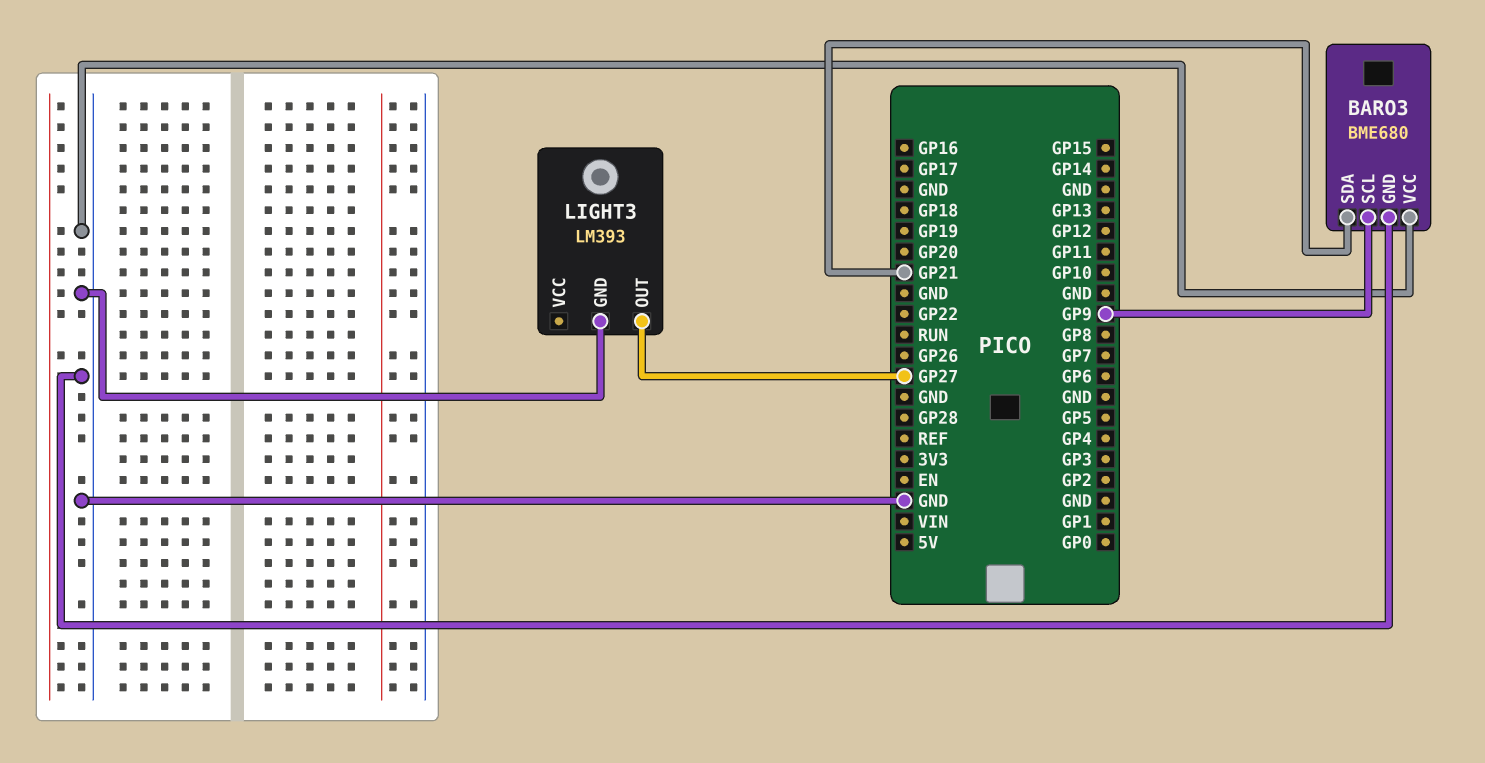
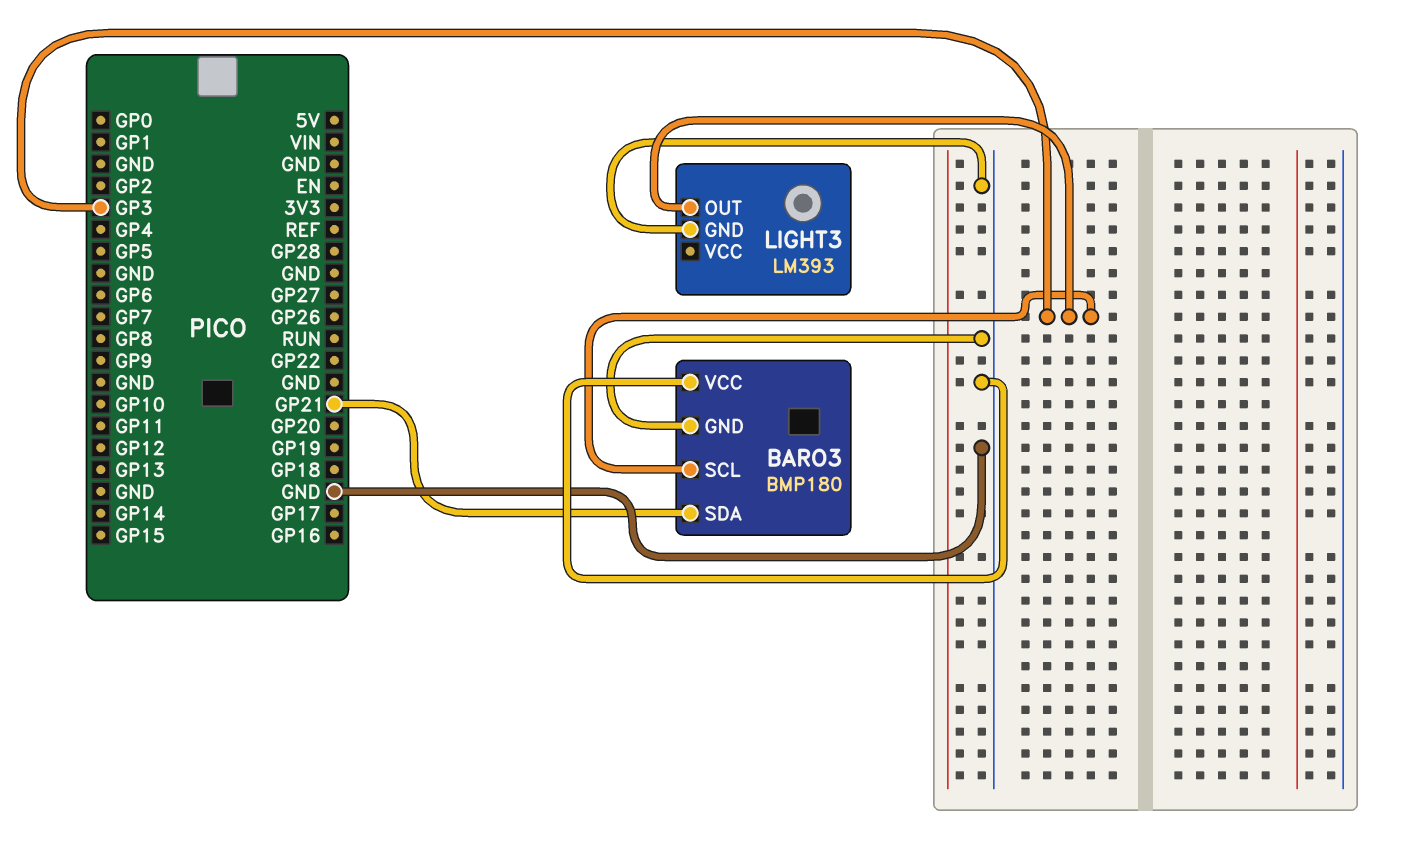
BARO3: BME680 -> BMP180
BARO3 pin SCL: GP9 -> GP3
LIGHT3 pin OUT: GP27 -> GP3

